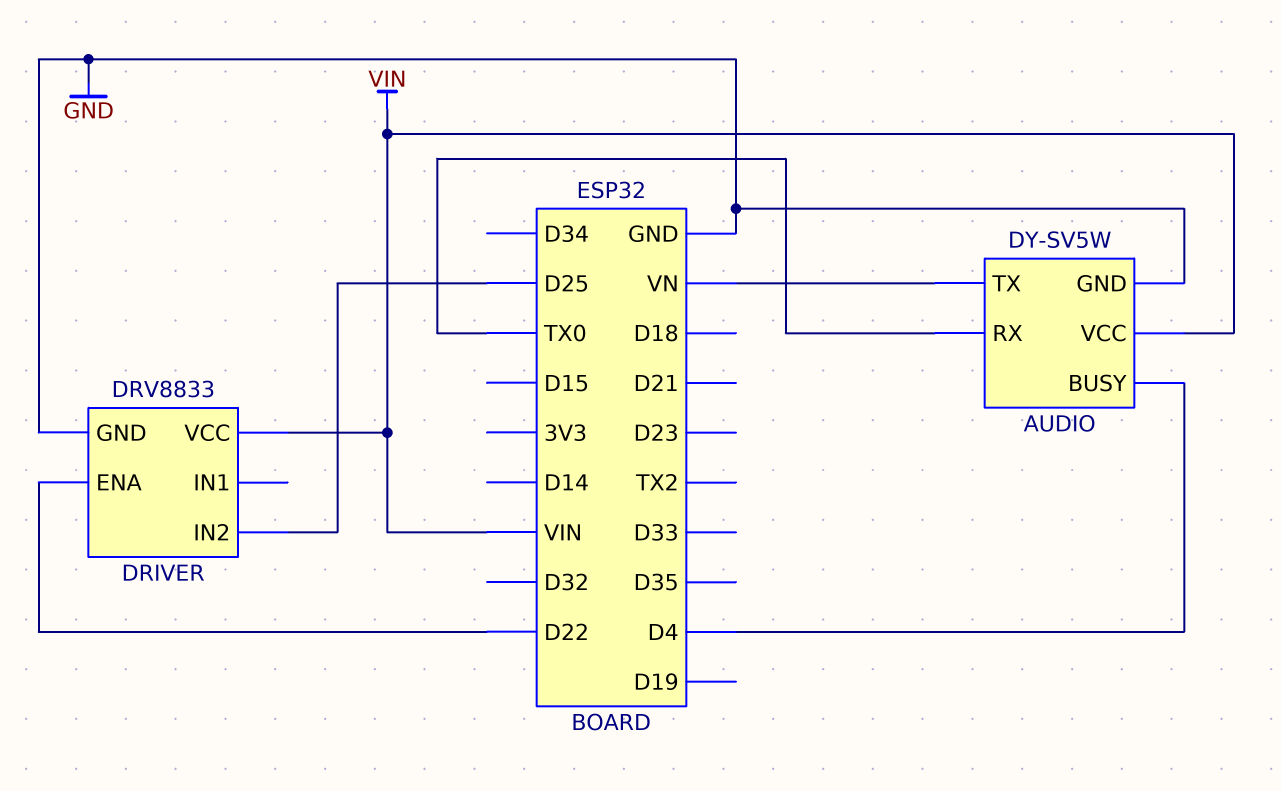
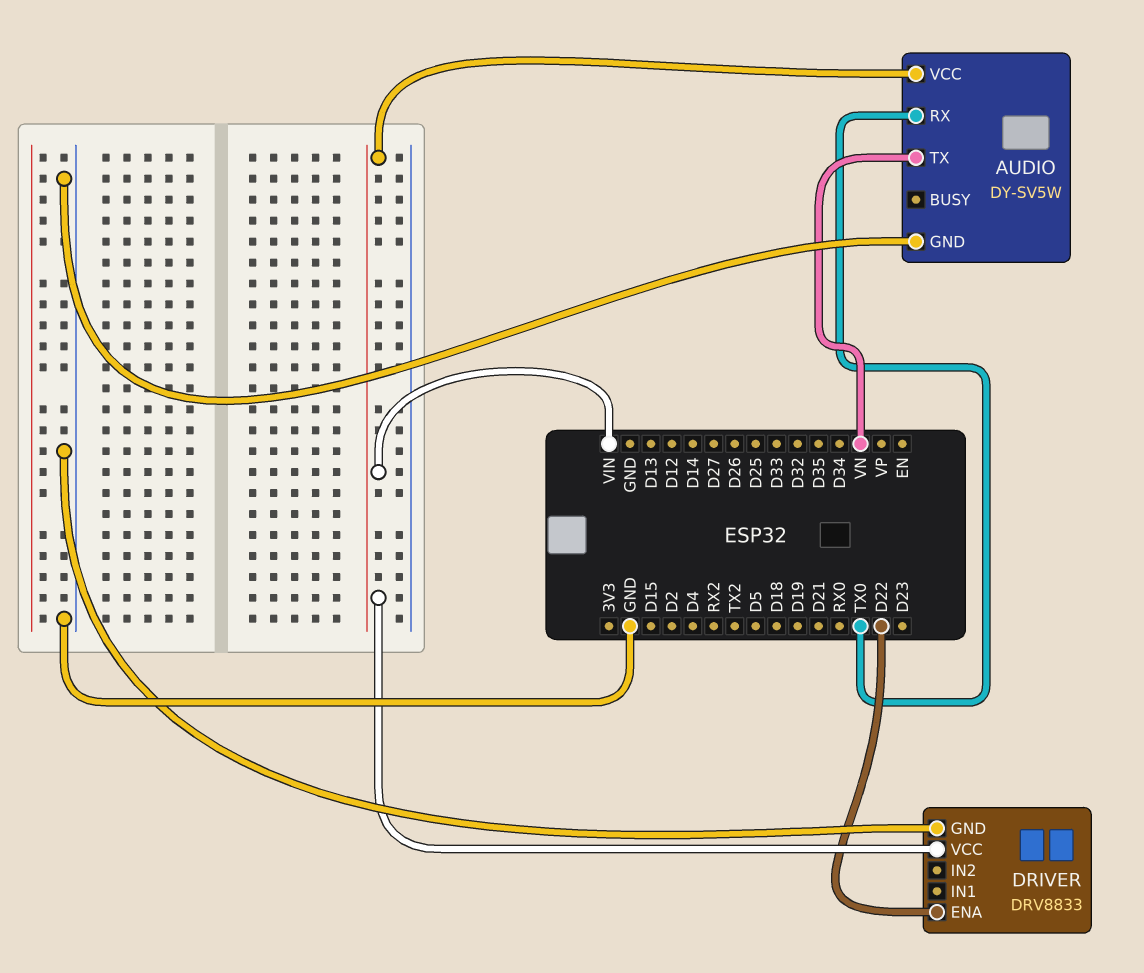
AUDIO pin BUSY: D4 -> none
DRIVER pin IN2: D25 -> none

